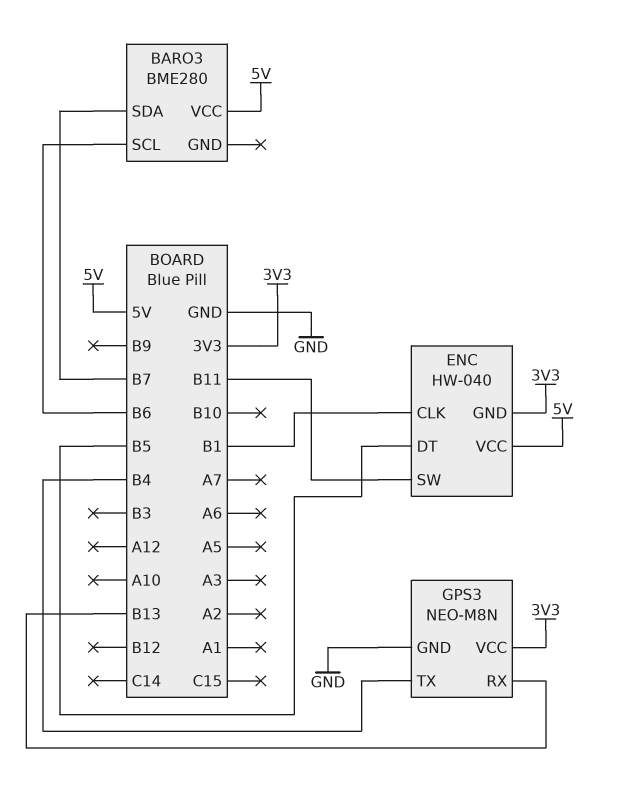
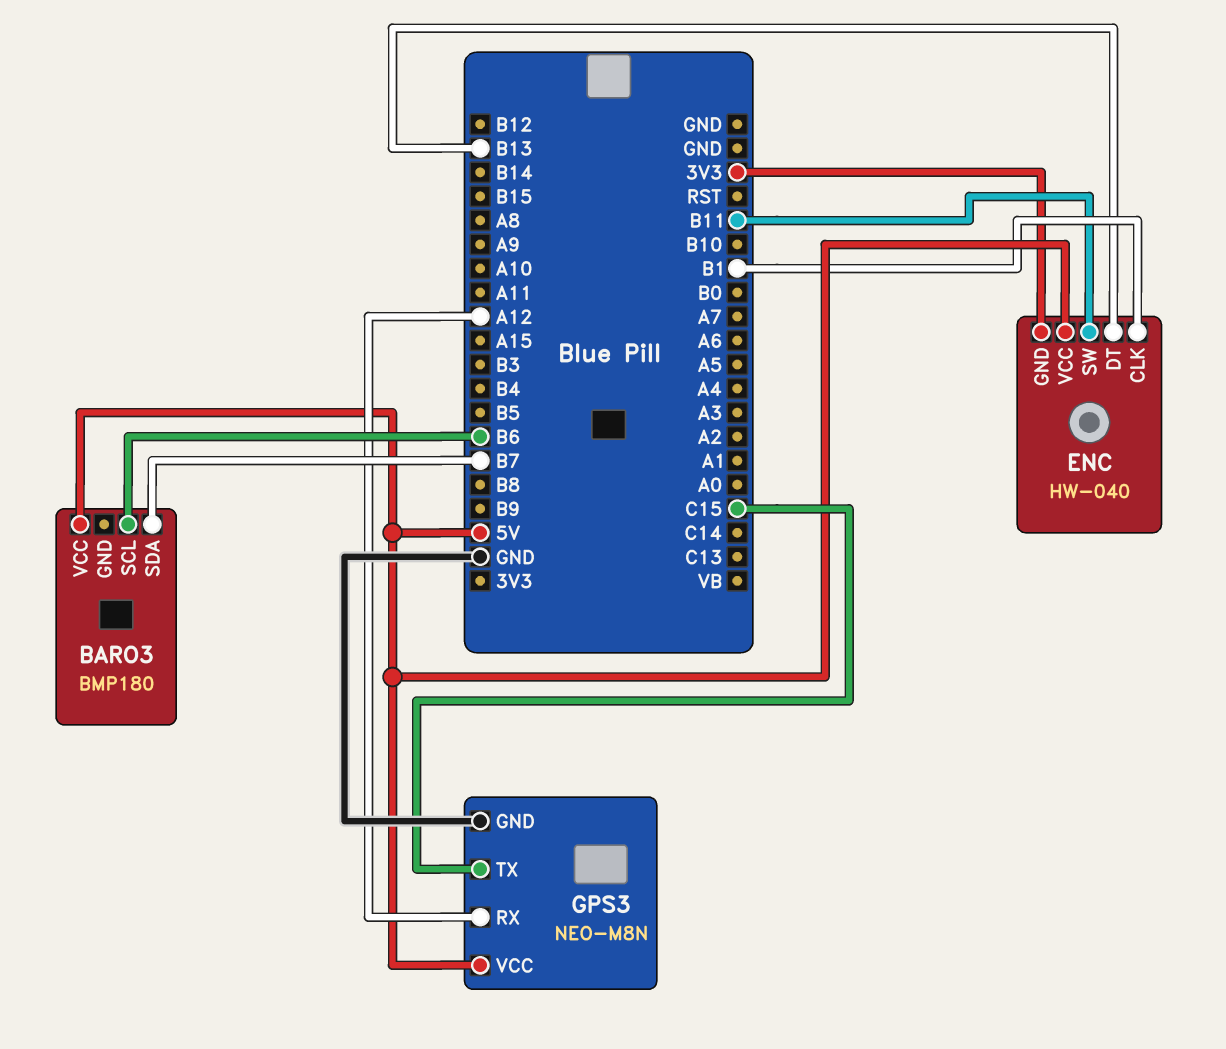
BARO3: BME280 -> BMP180
ENC pin DT: B5 -> B13
GPS3 pin RX: B13 -> A12
GPS3 pin TX: B4 -> C15
GPS3 pin VCC: 3V3 -> 5V

